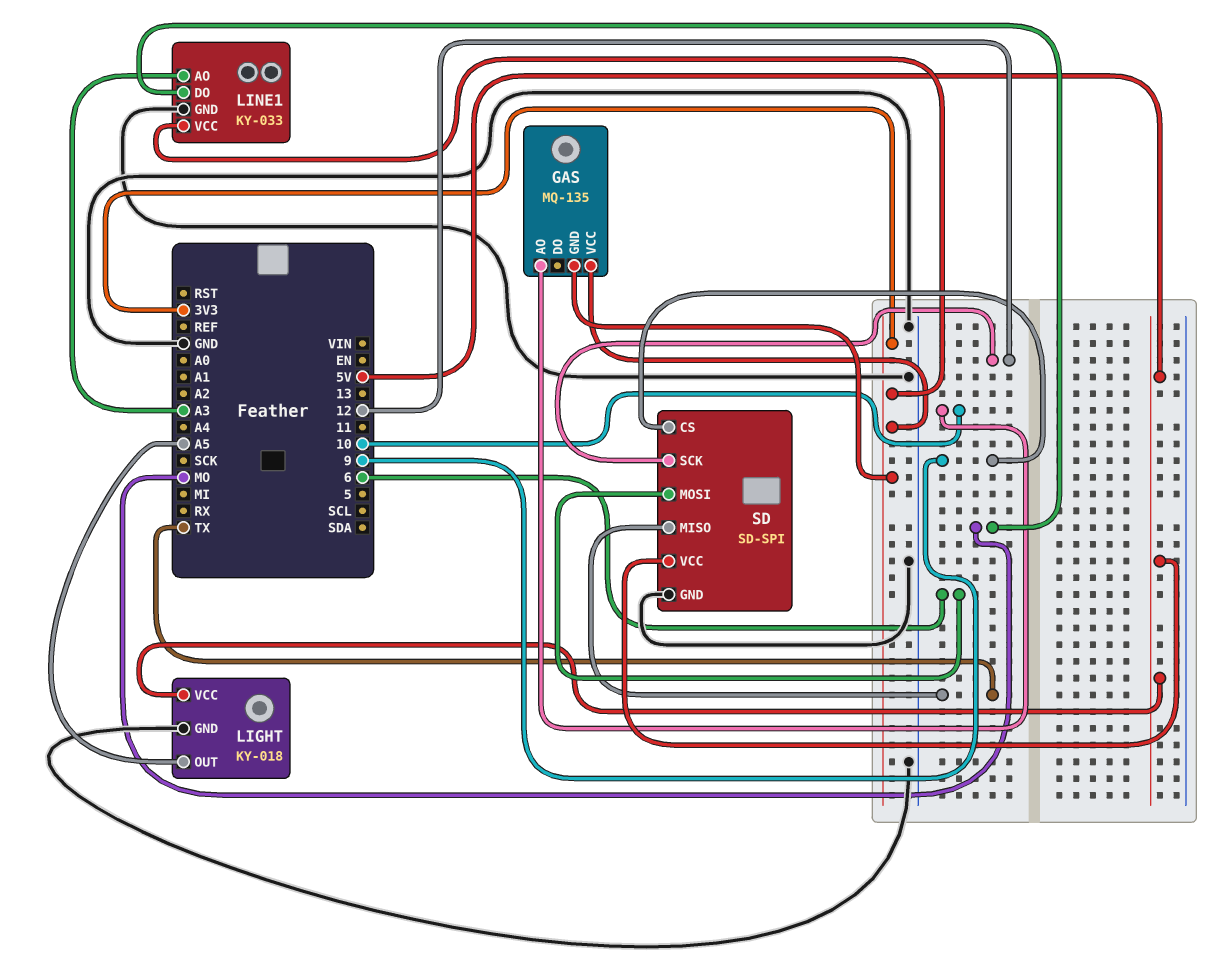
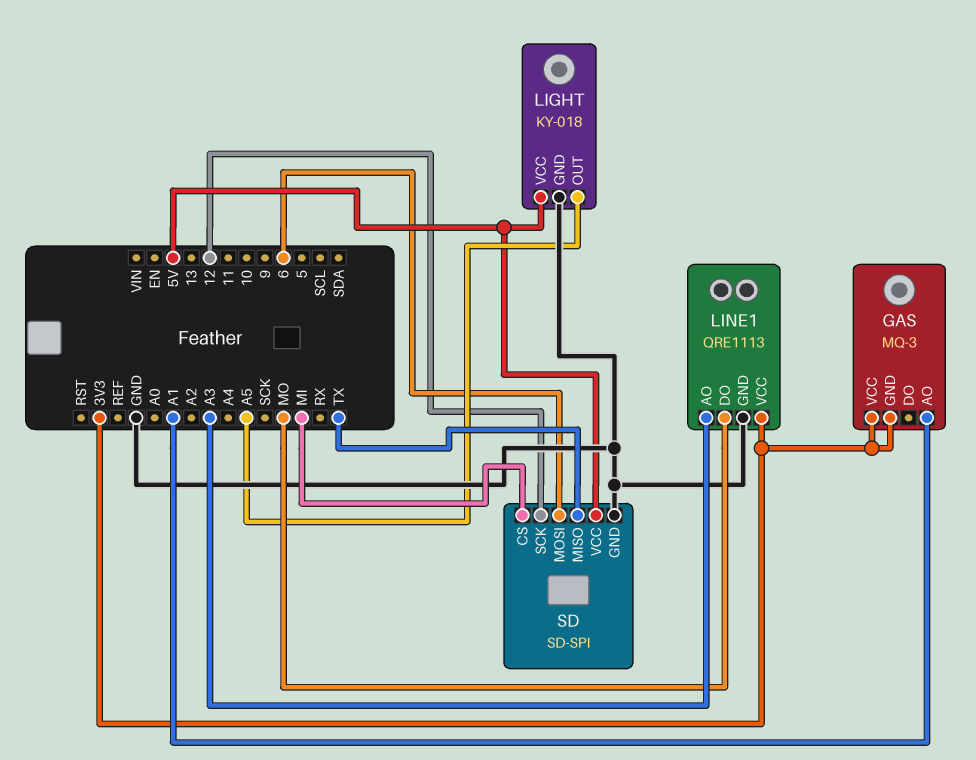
GAS: MQ-135 -> MQ-3
GAS pin AO: 10 -> A1
LINE1: KY-033 -> QRE1113
SD pin CS: 9 -> MI

